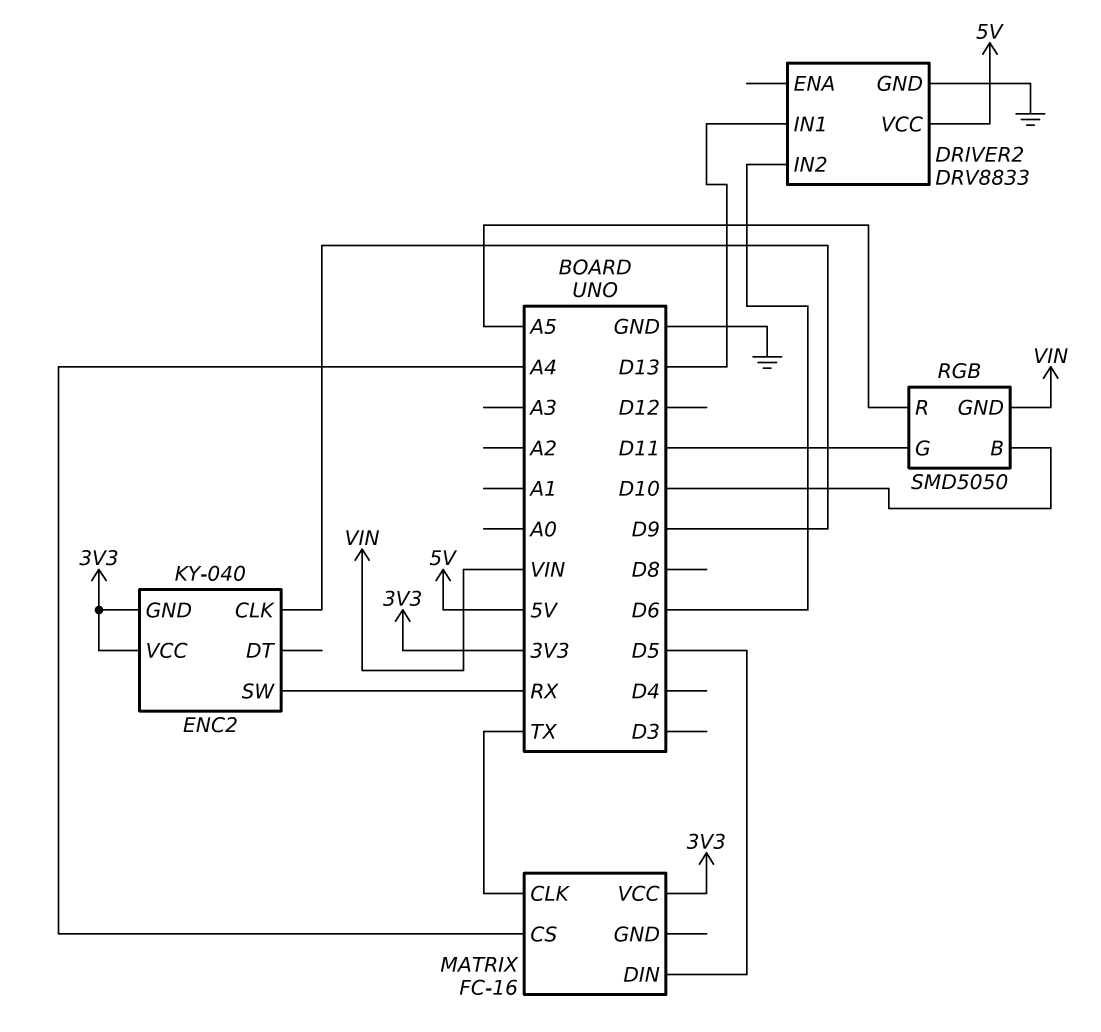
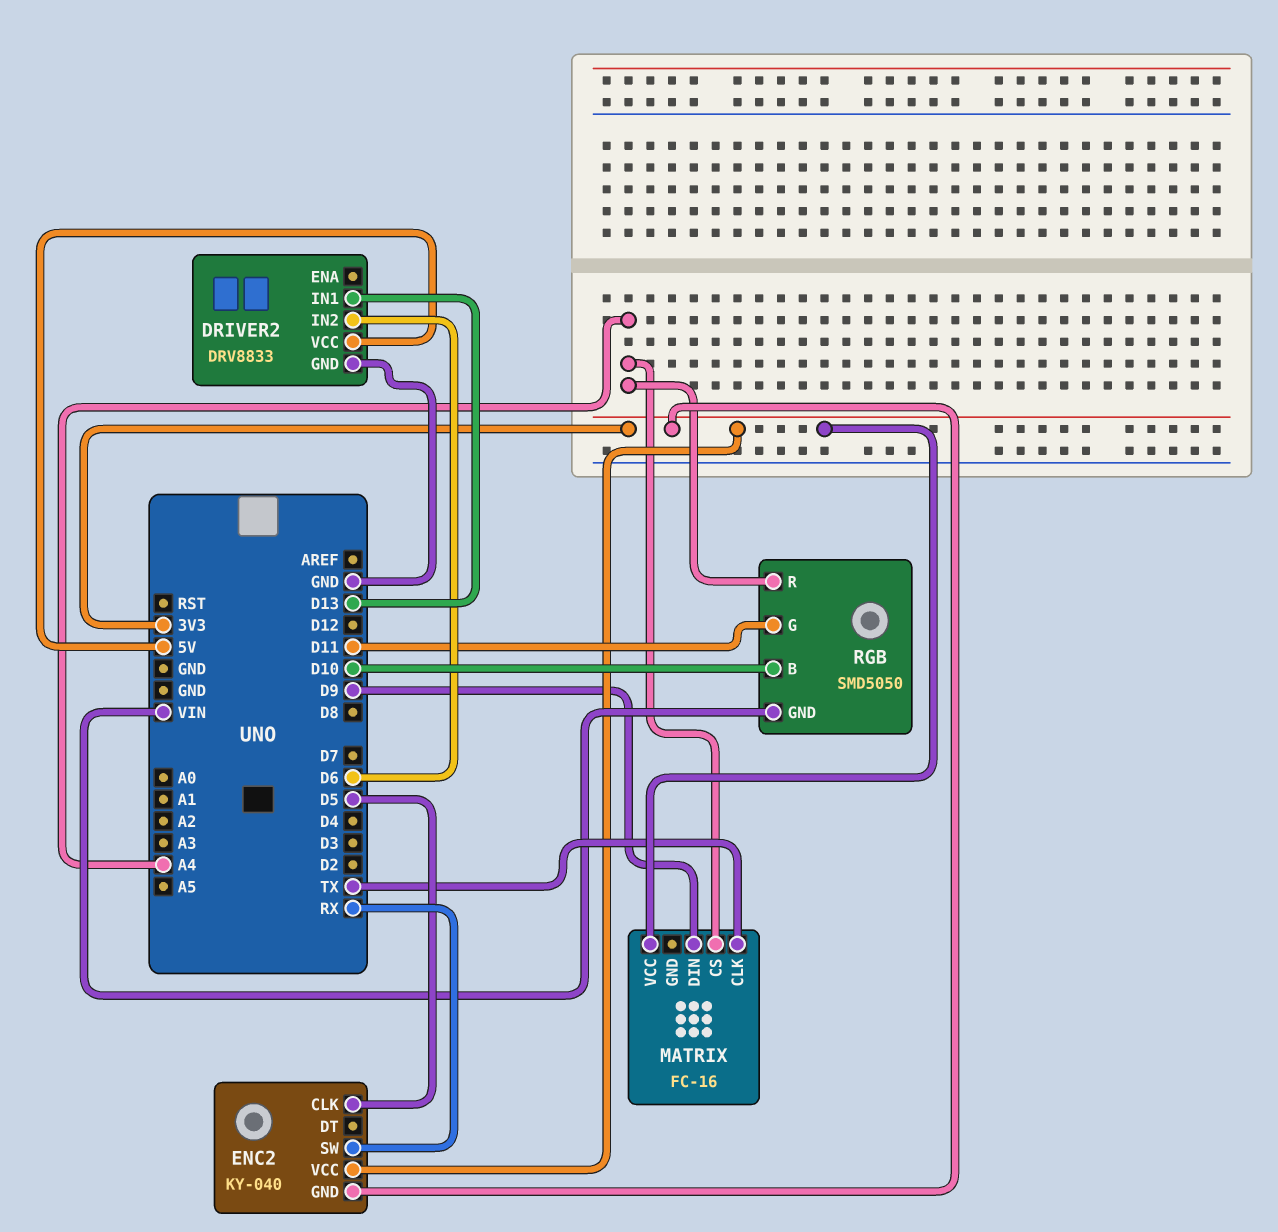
ENC2 pin CLK: D9 -> D5
MATRIX pin DIN: D5 -> D9
RGB pin R: A5 -> A4

